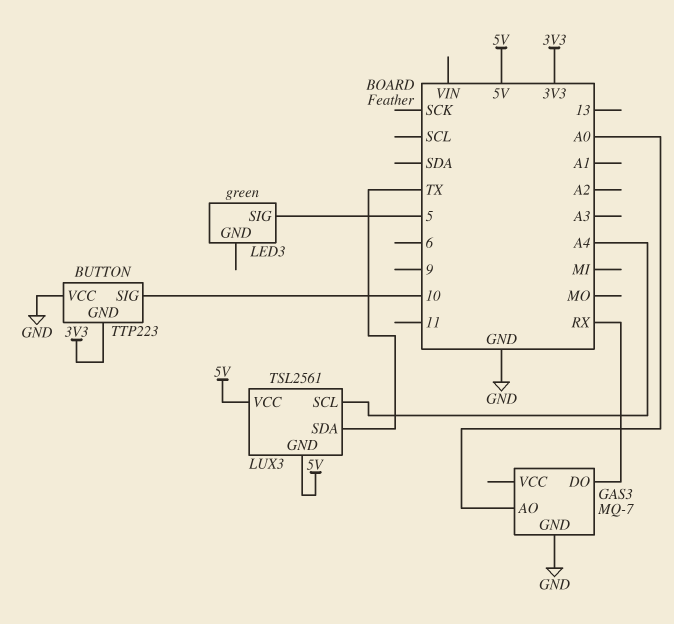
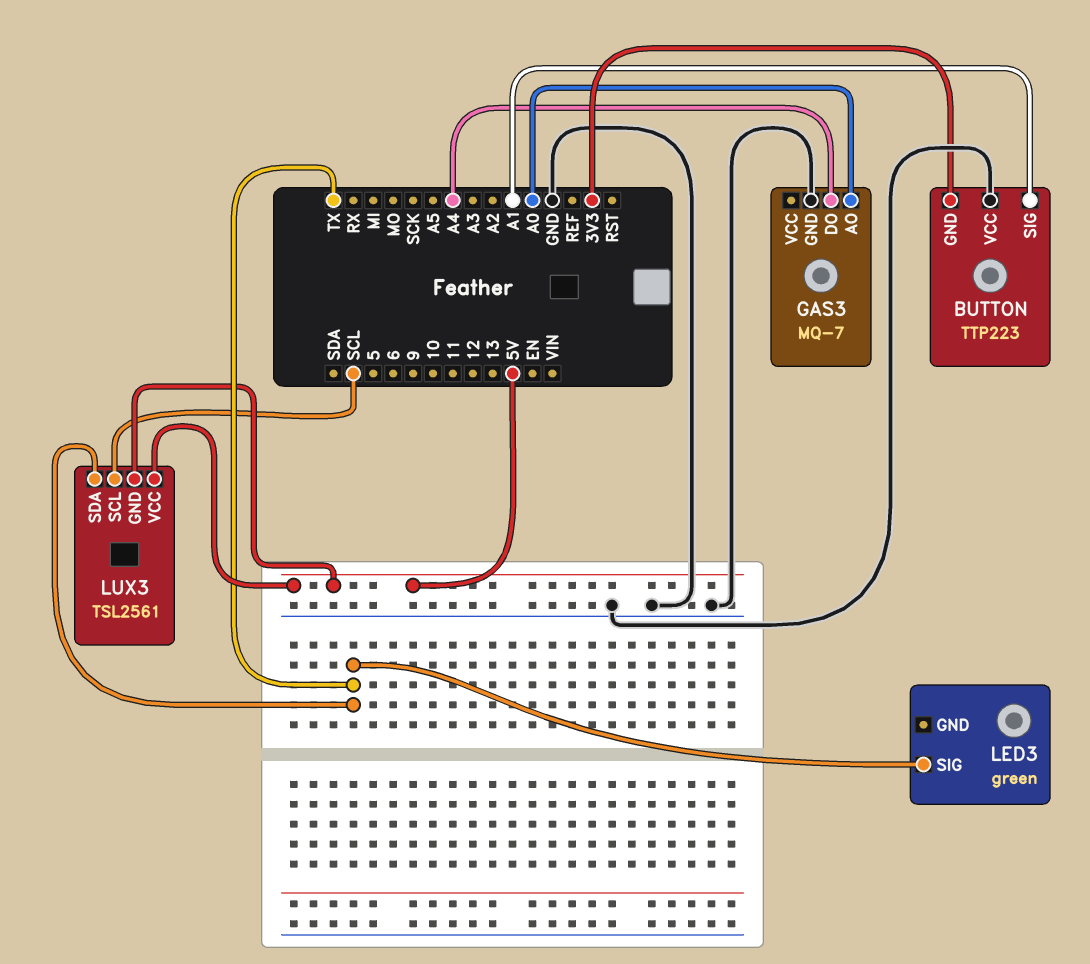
BUTTON pin SIG: 10 -> A1
GAS3 pin DO: RX -> A4
LED3 pin SIG: 5 -> TX
LUX3 pin SCL: A4 -> SCL

